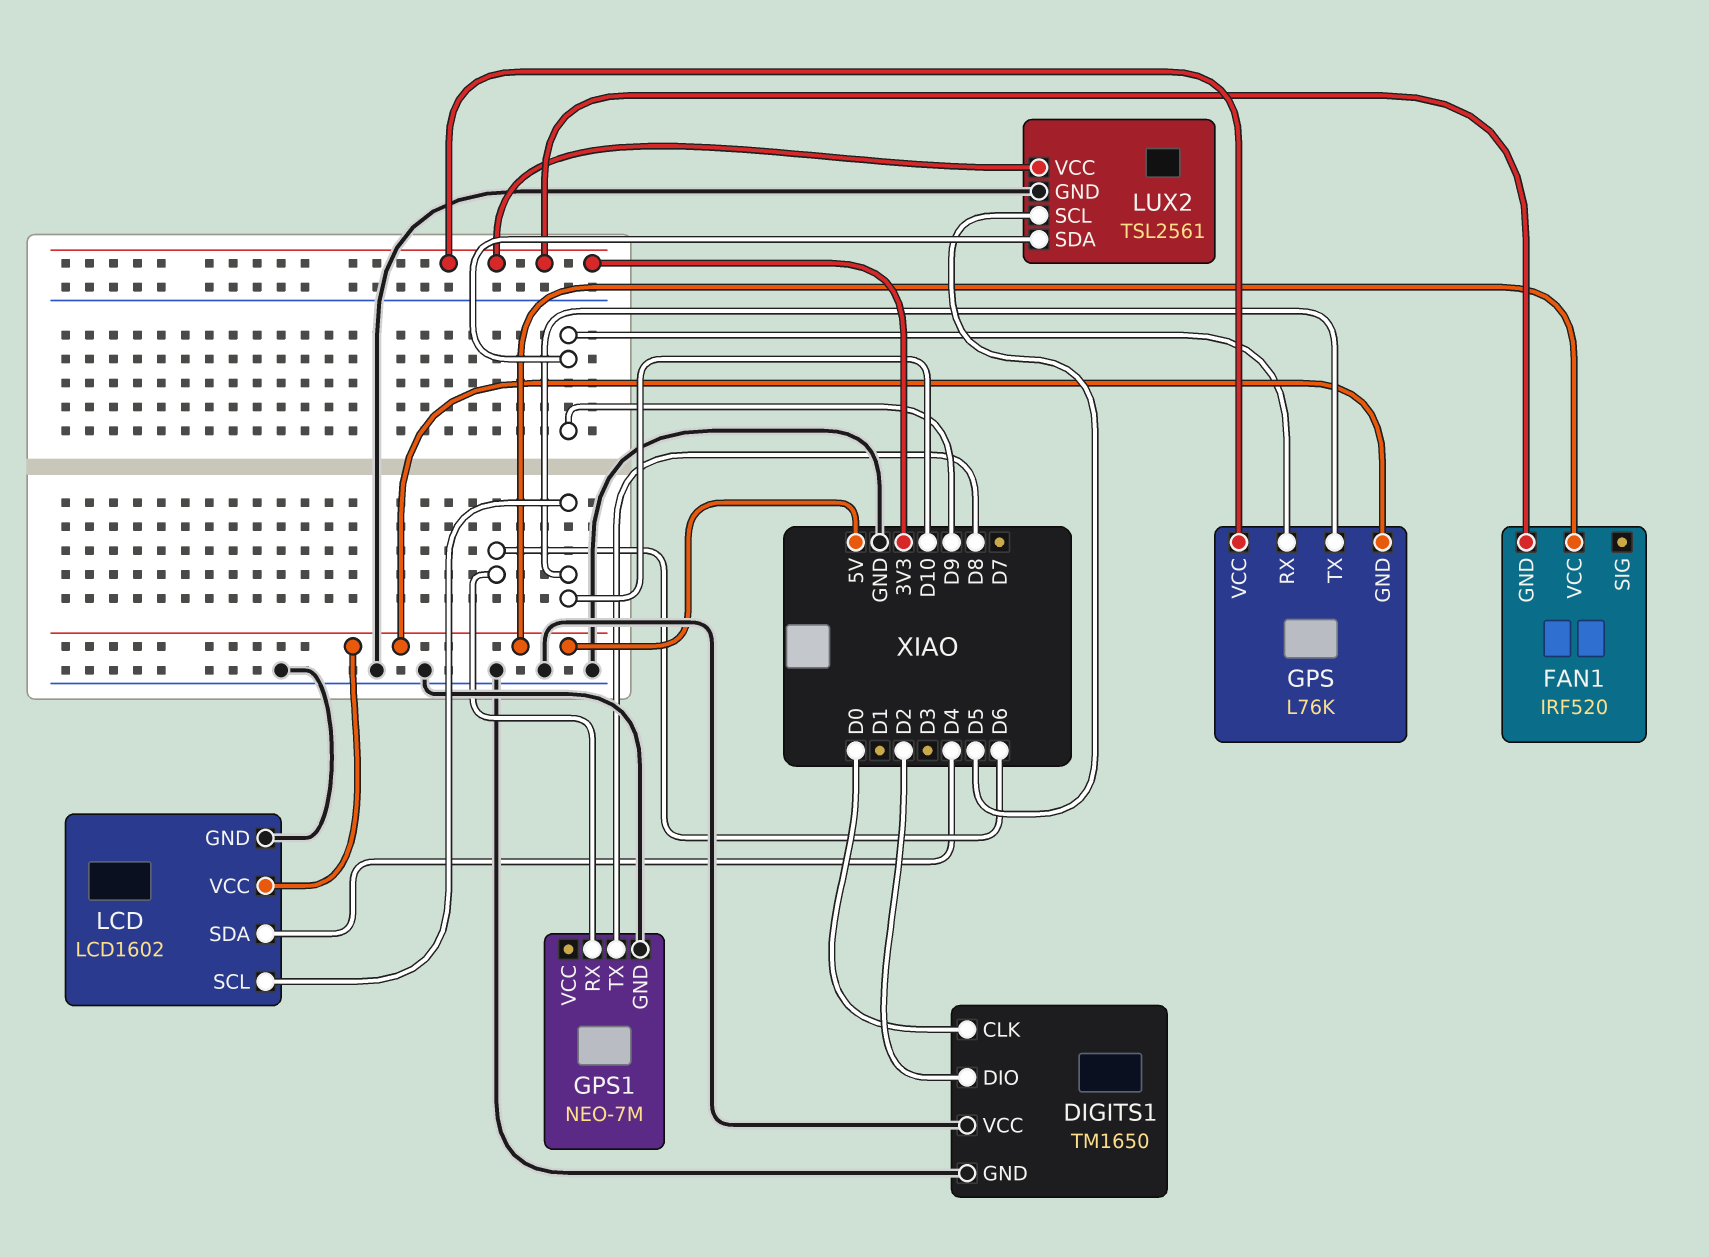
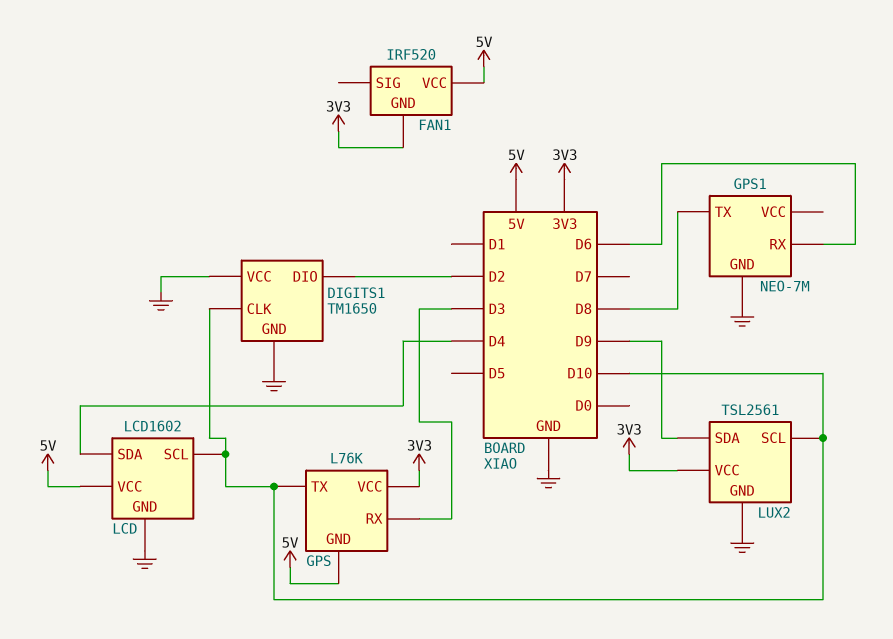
DIGITS1 pin CLK: D0 -> D10
GPS pin RX: D9 -> D3
LUX2 pin SCL: D5 -> D10

